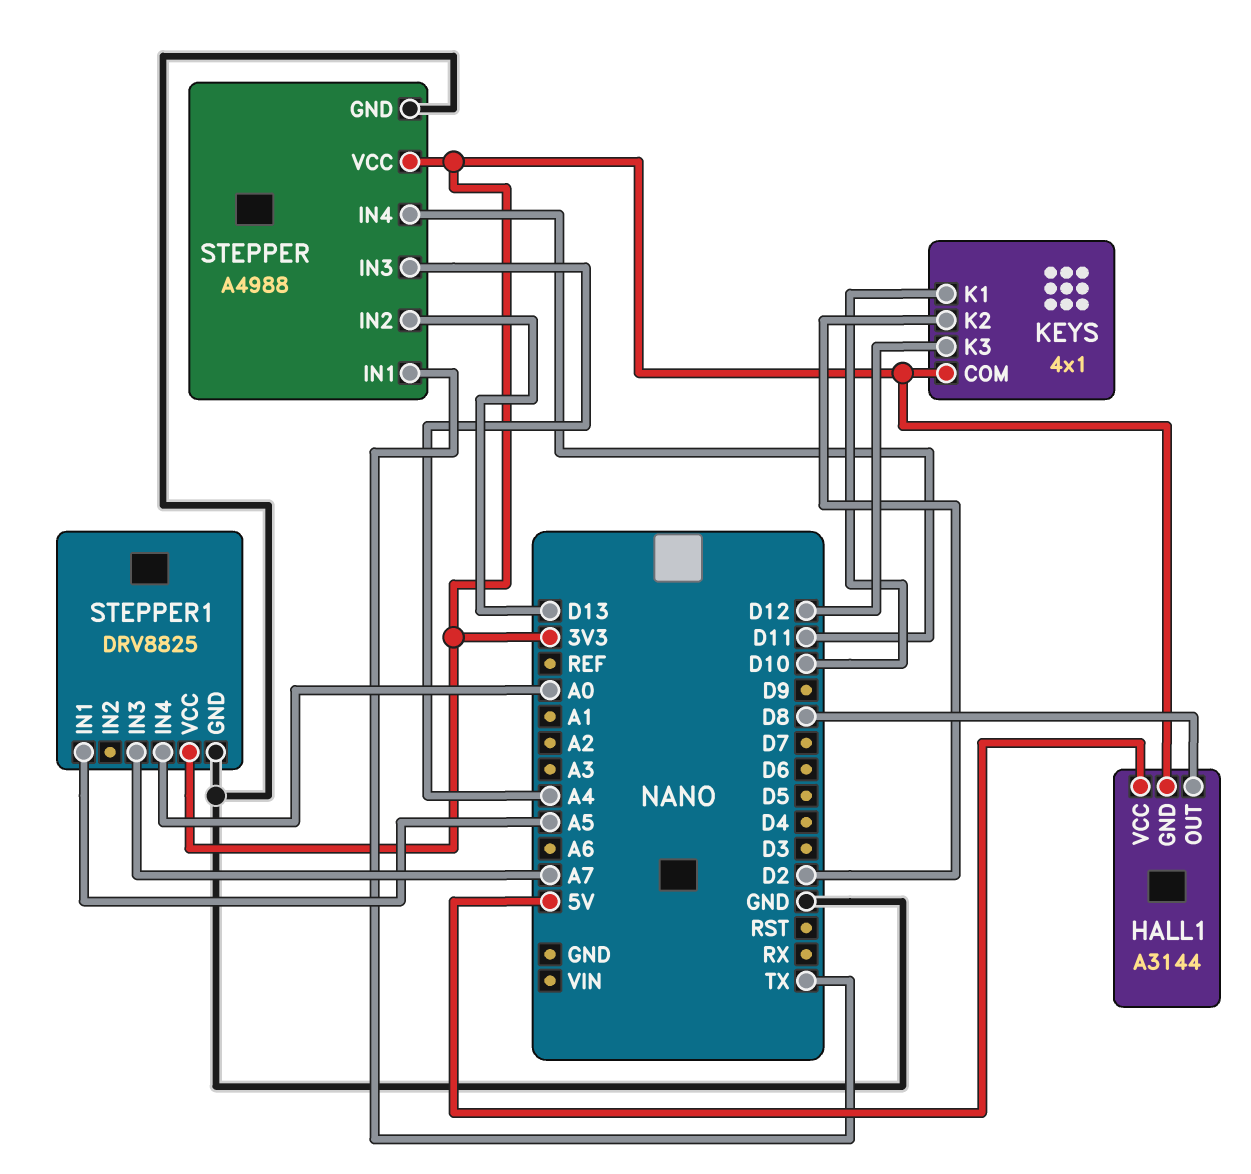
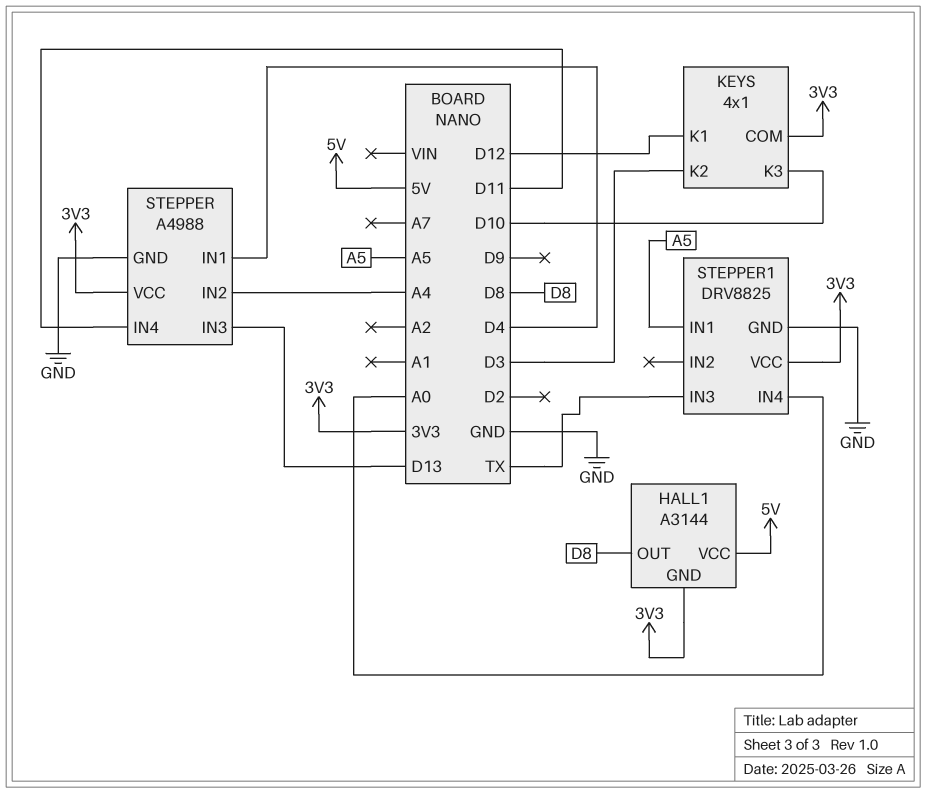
KEYS pin K1: D10 -> D12
KEYS pin K2: D2 -> D3
KEYS pin K3: D12 -> D10
STEPPER pin IN1: TX -> D4
STEPPER pin IN2: D13 -> A4
STEPPER pin IN3: A4 -> D13
STEPPER1 pin IN3: A7 -> TX

